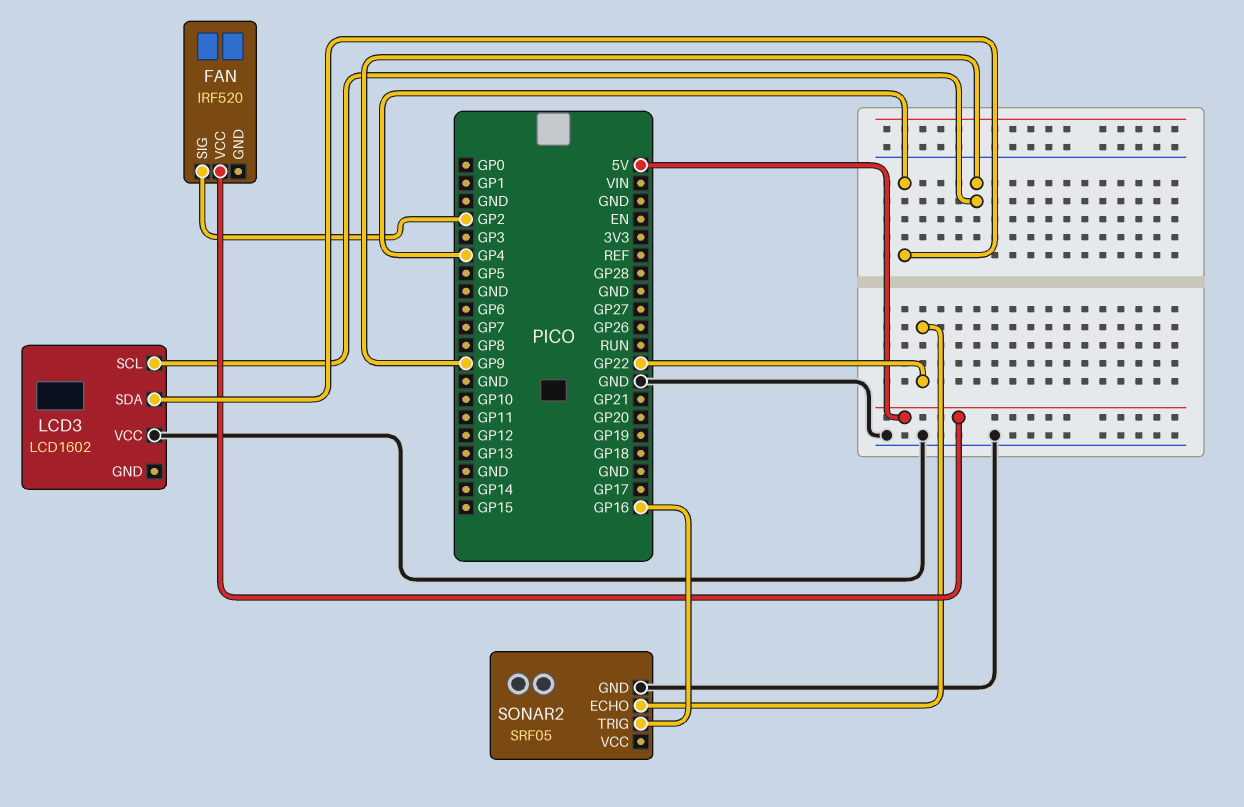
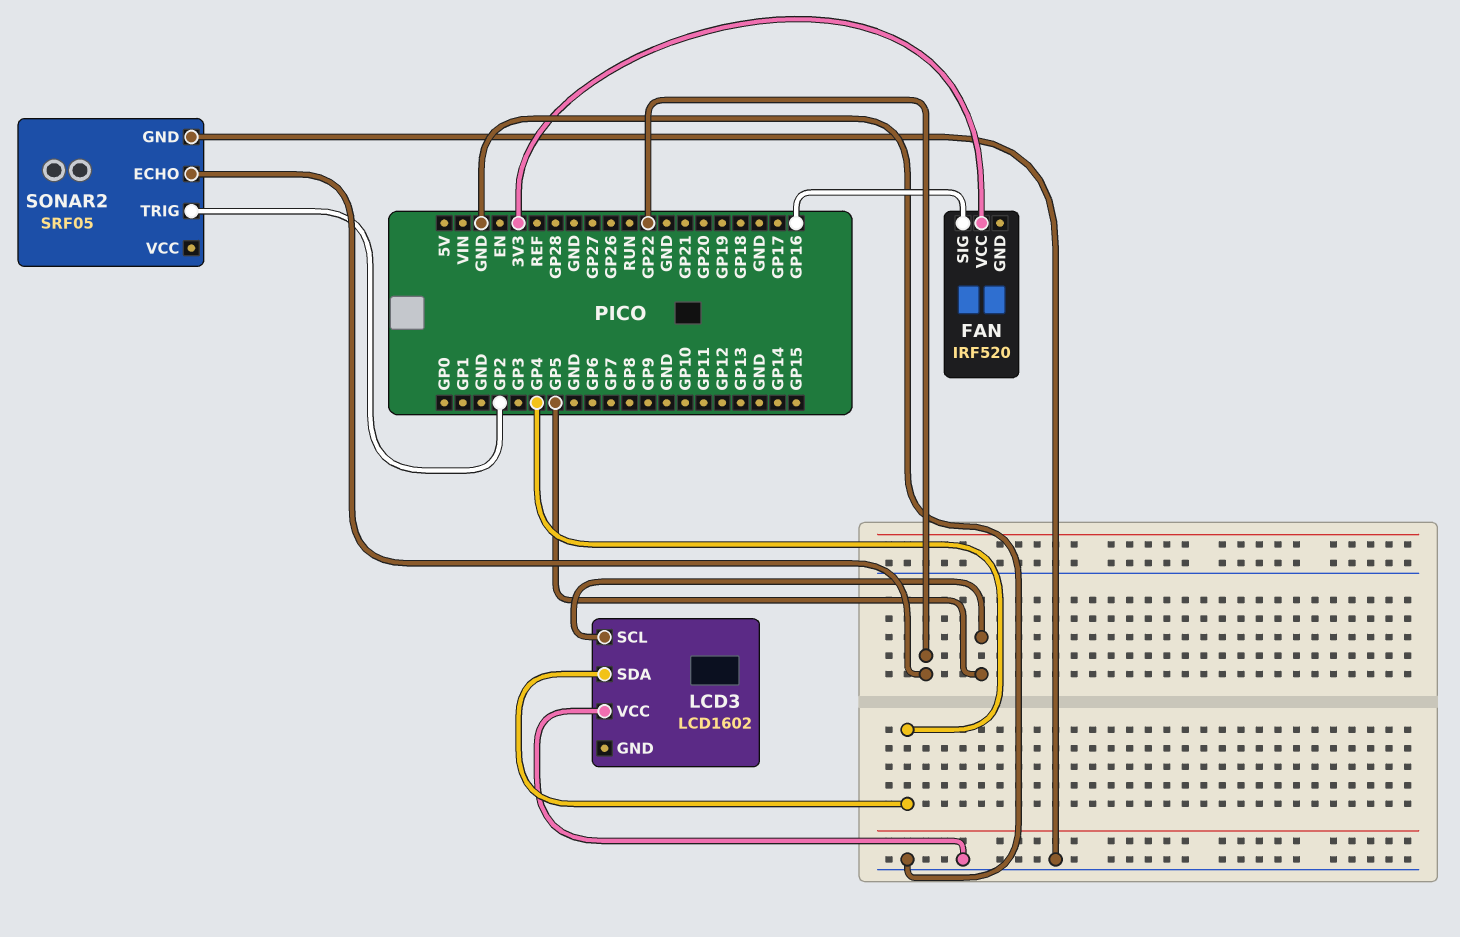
FAN pin SIG: GP2 -> GP16
FAN pin VCC: 5V -> 3V3
LCD3 pin SCL: GP9 -> GP5
SONAR2 pin TRIG: GP16 -> GP2

